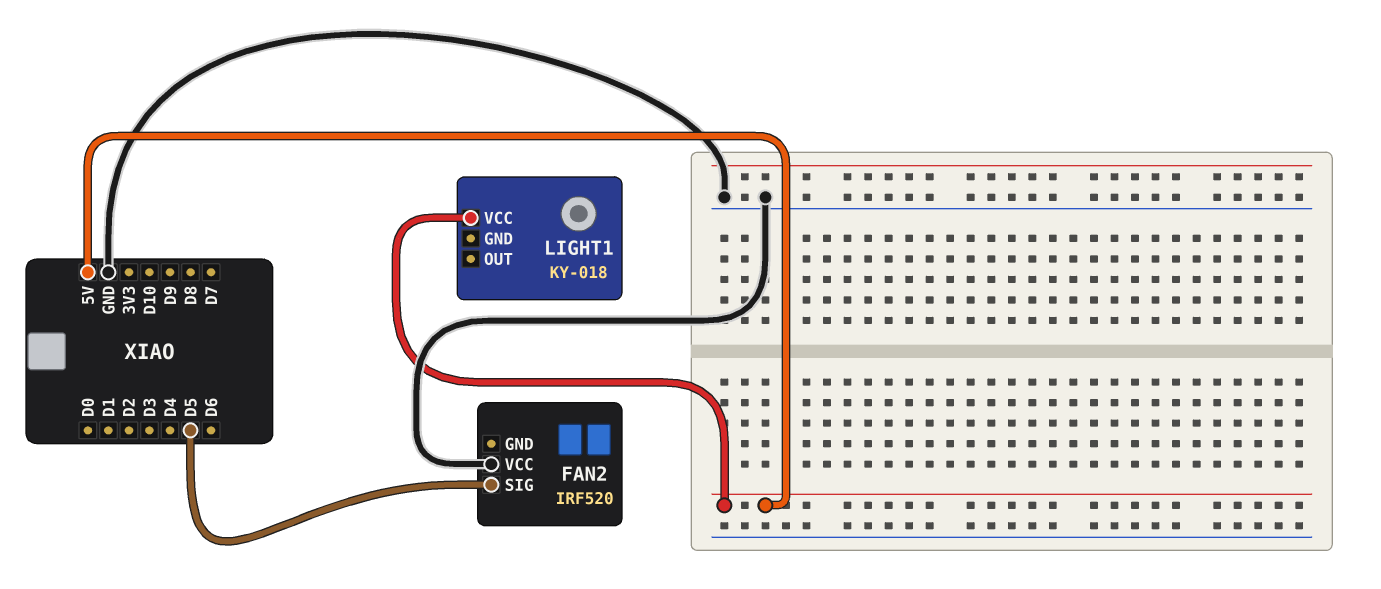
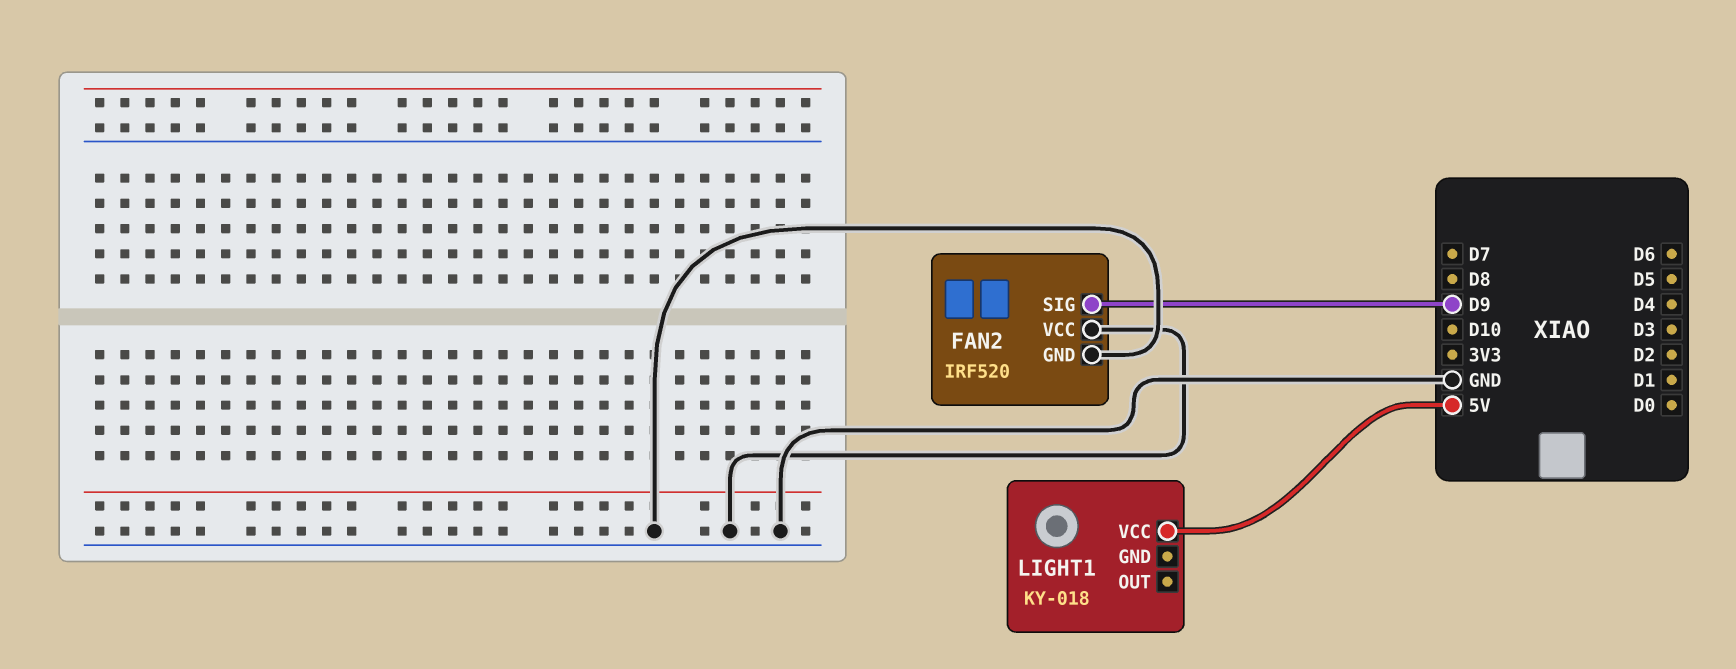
FAN2 pin GND: none -> GND
FAN2 pin SIG: D5 -> D9

